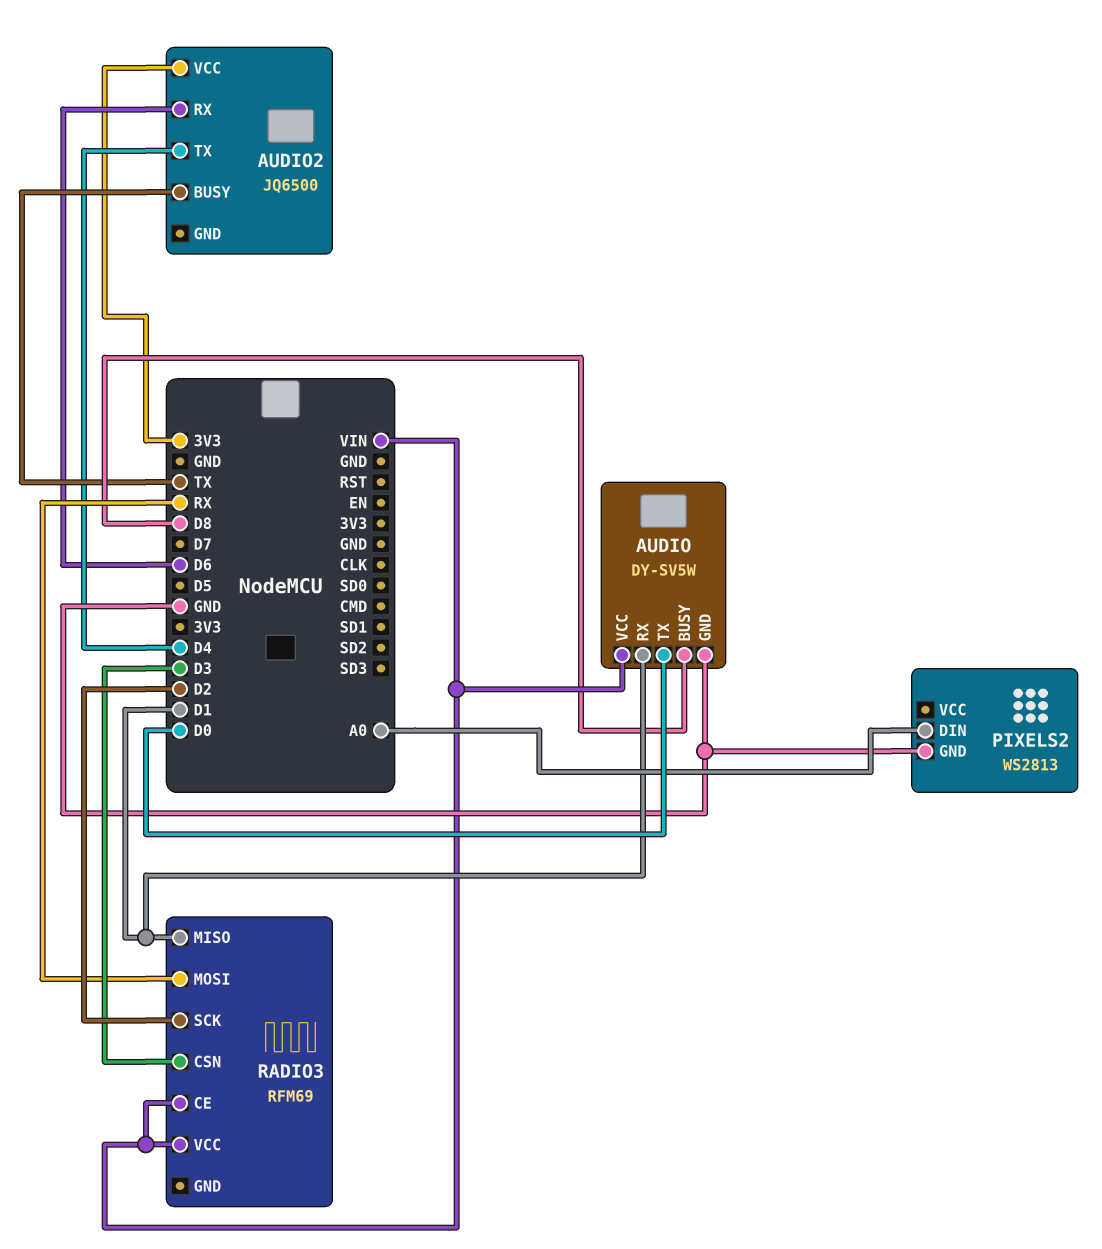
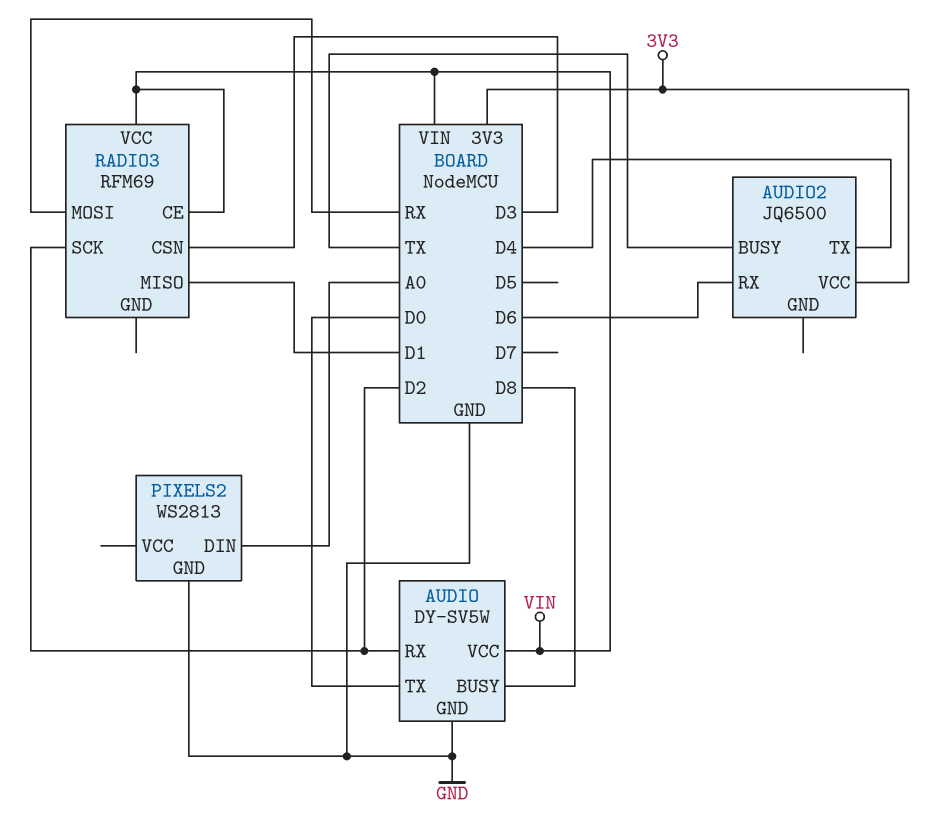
AUDIO pin RX: D1 -> D2

